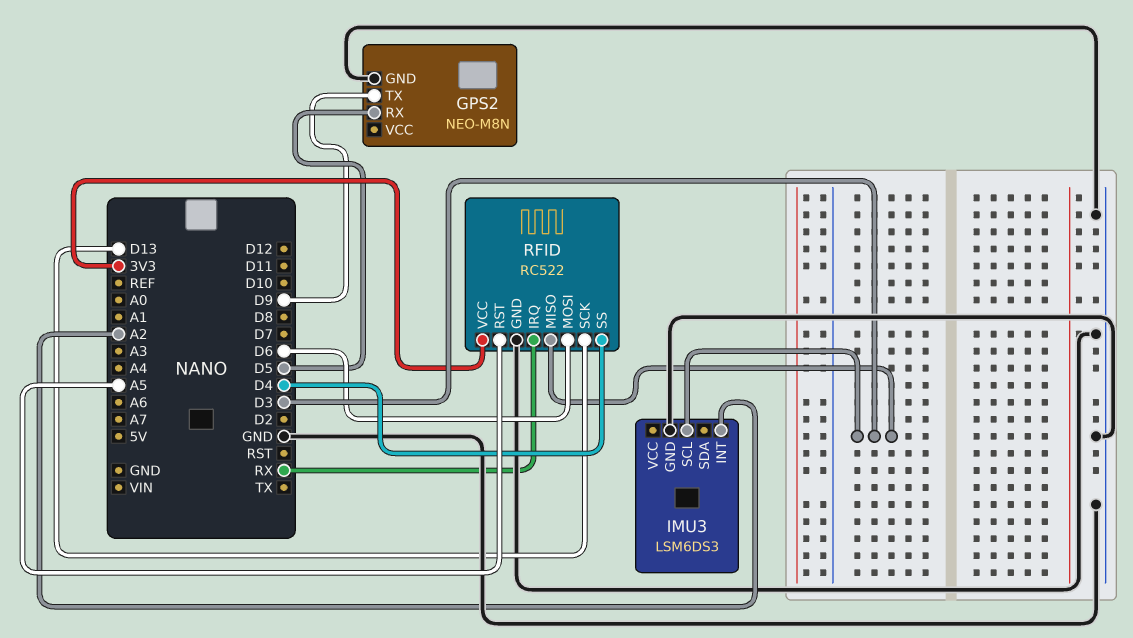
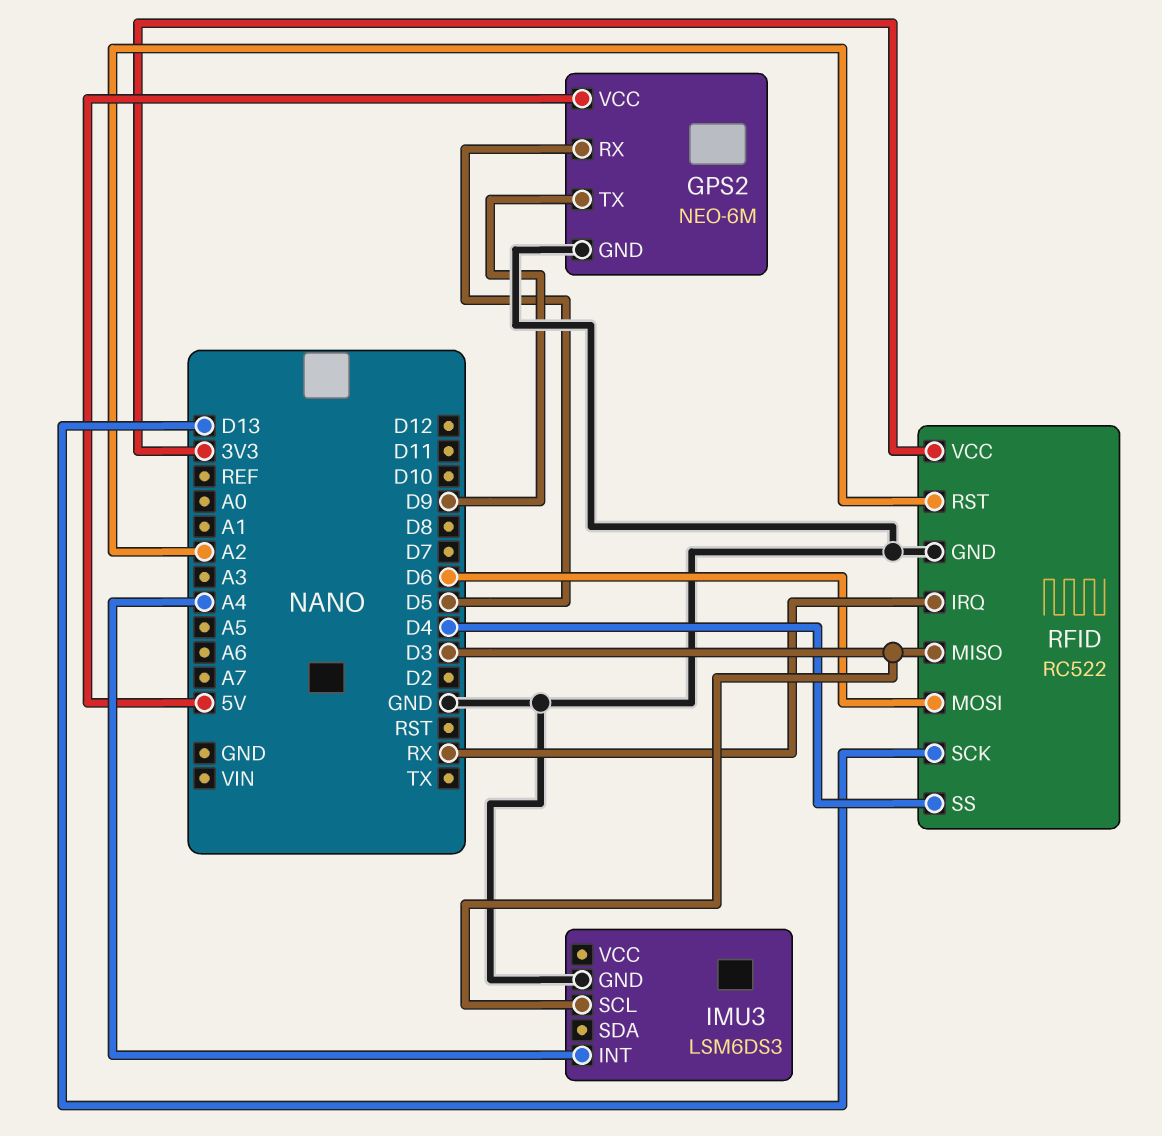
GPS2: NEO-M8N -> NEO-6M
GPS2 pin VCC: none -> 5V
IMU3 pin INT: A2 -> A4
RFID pin RST: A5 -> A2

